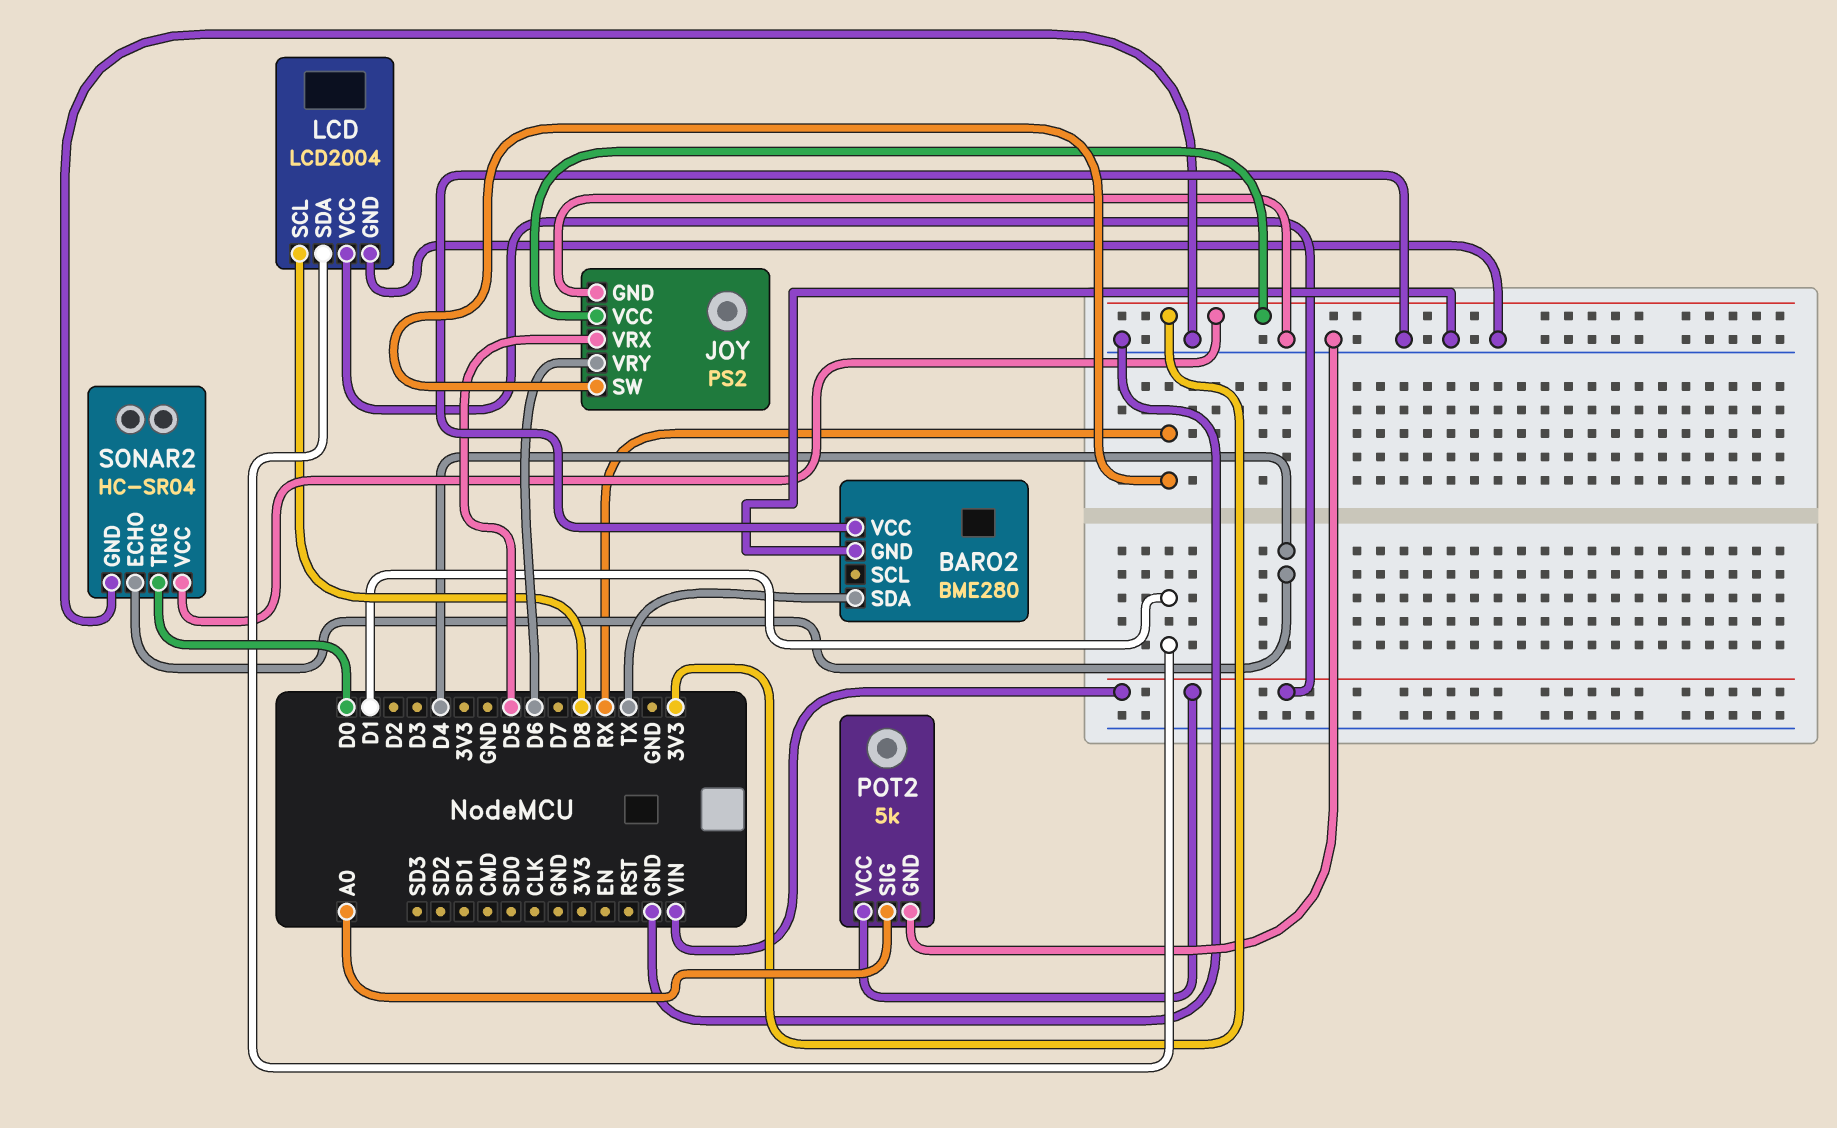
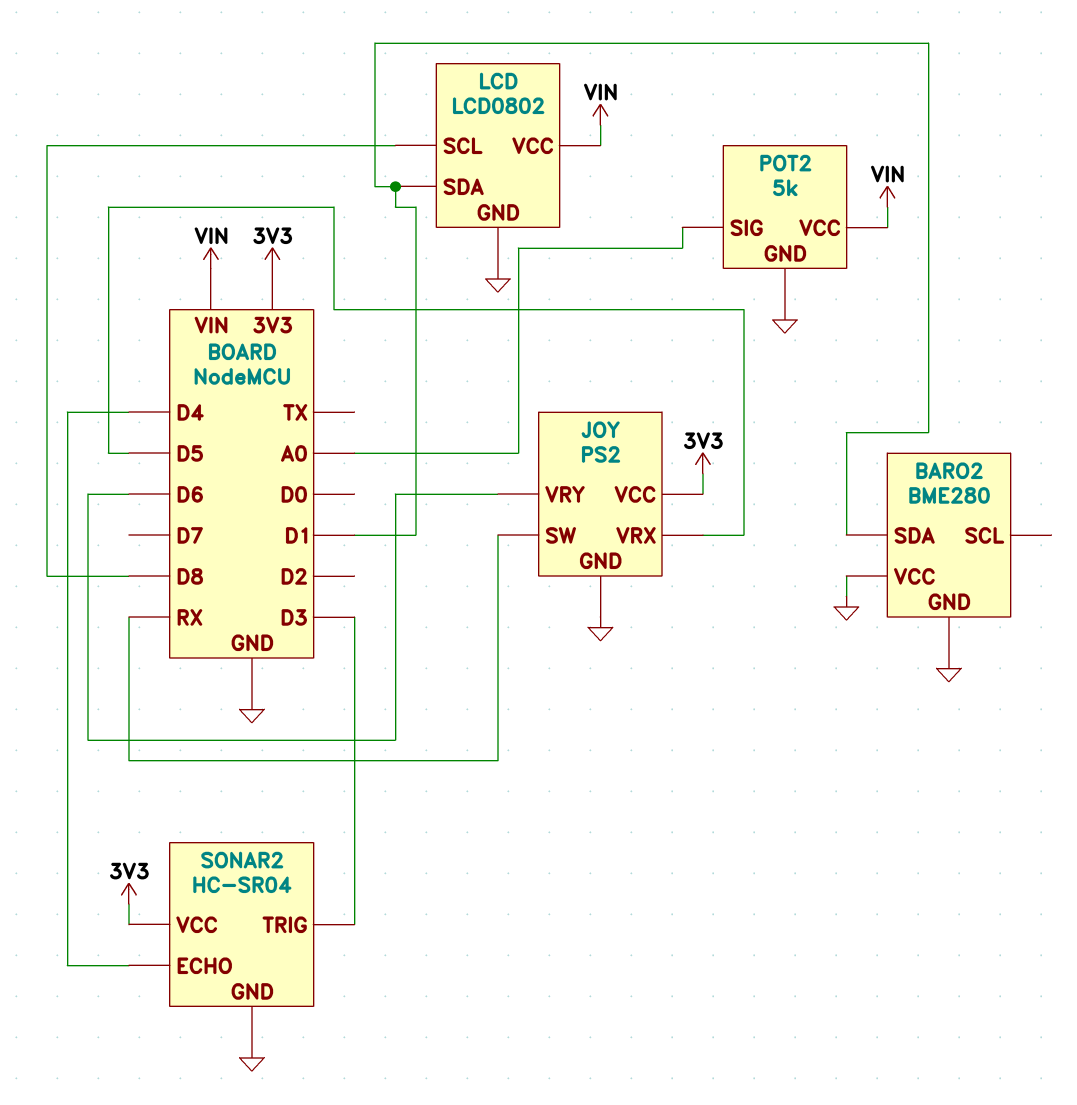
BARO2 pin SDA: TX -> D1
LCD: LCD2004 -> LCD0802
SONAR2 pin TRIG: D0 -> D3

